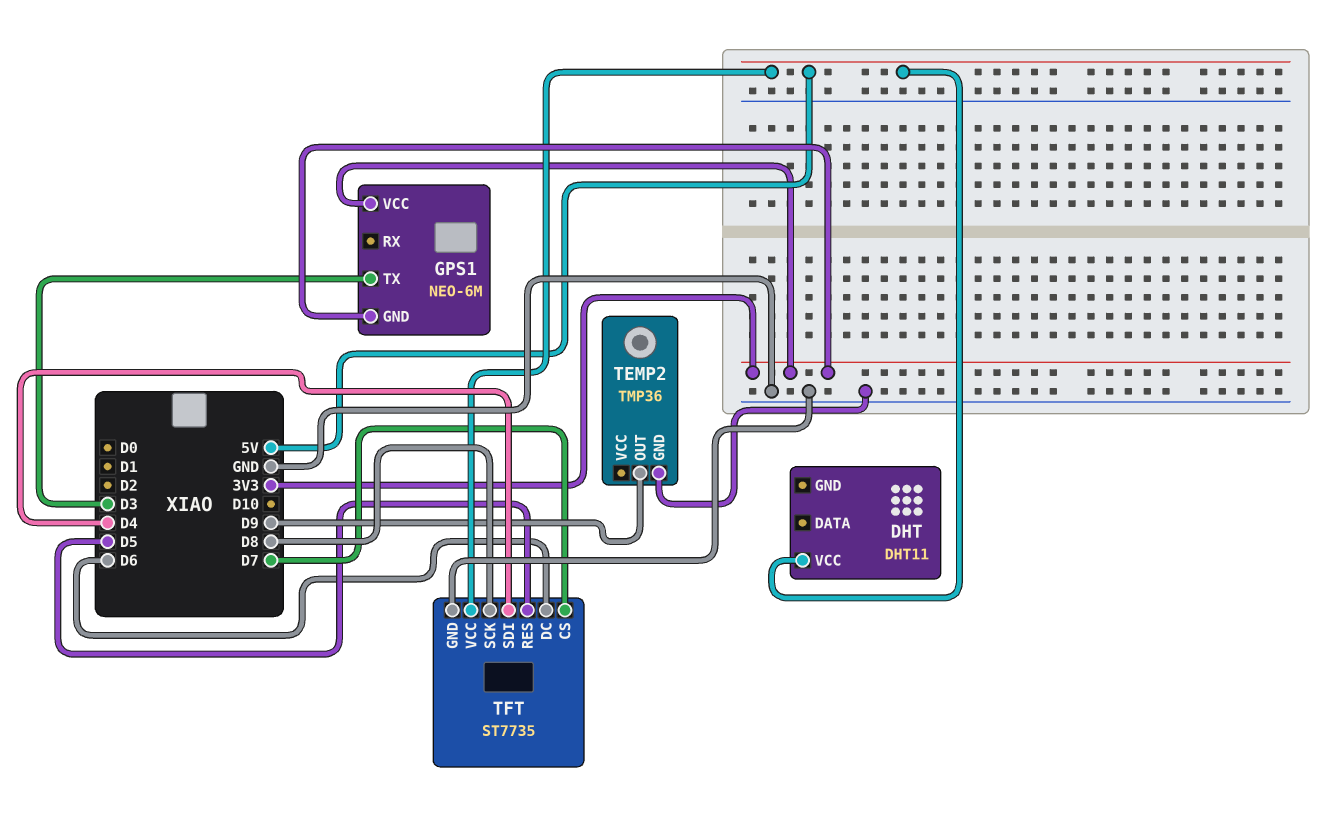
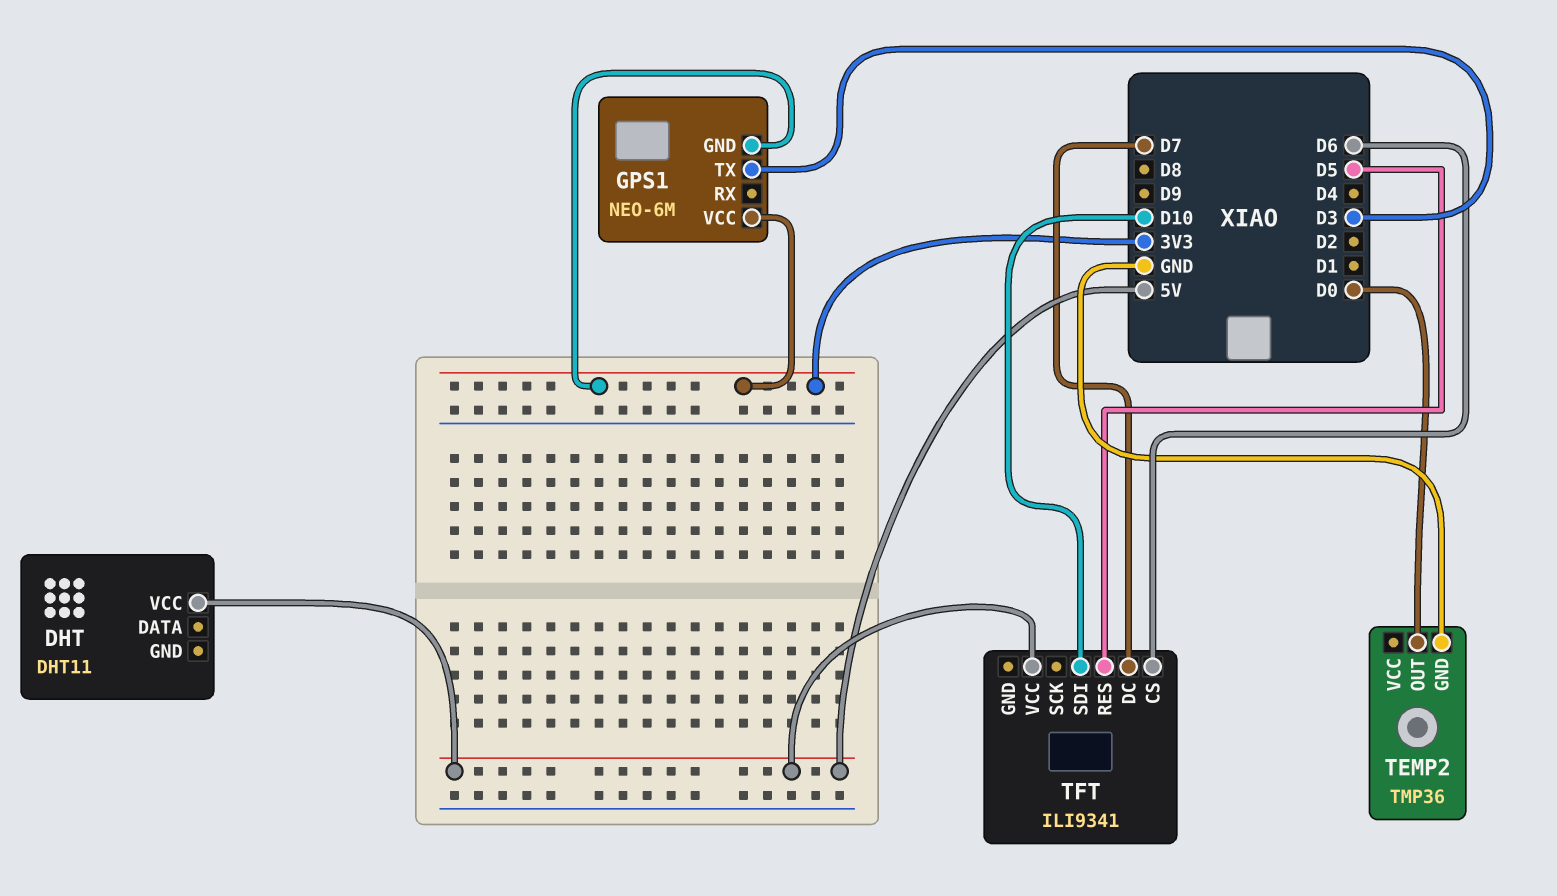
TEMP2 pin OUT: D9 -> D0
TFT: ST7735 -> ILI9341
TFT pin CS: D7 -> D6
TFT pin DC: D6 -> D7
TFT pin GND: GND -> none
TFT pin SCK: D8 -> none
TFT pin SDI: D4 -> D10

